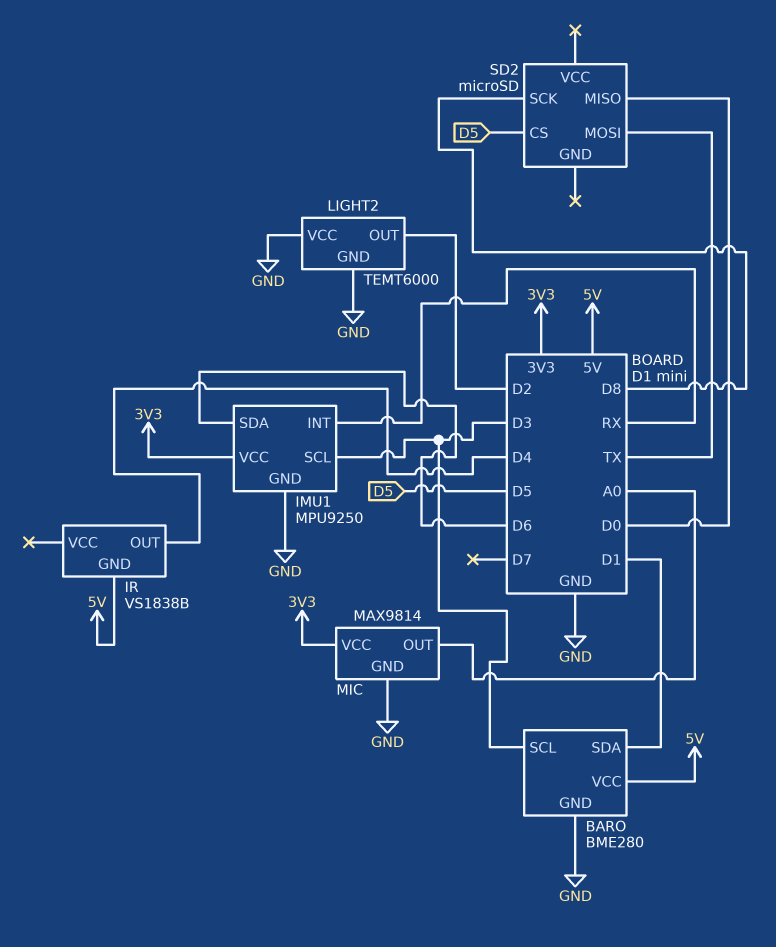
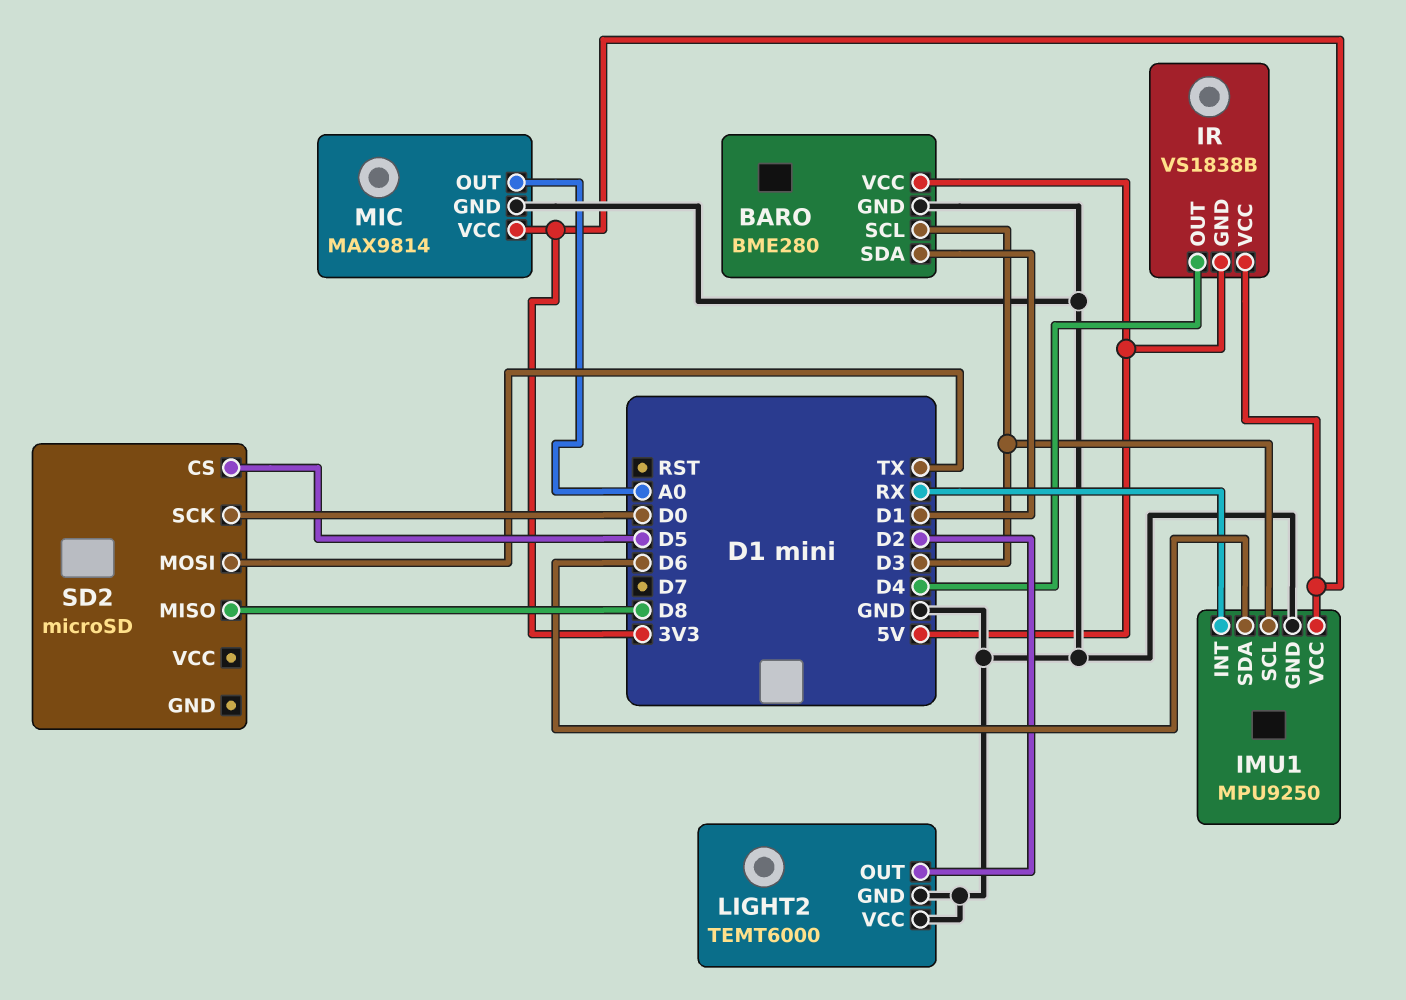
IR pin VCC: none -> 3V3
SD2 pin MISO: D0 -> D8
SD2 pin SCK: D8 -> D0

